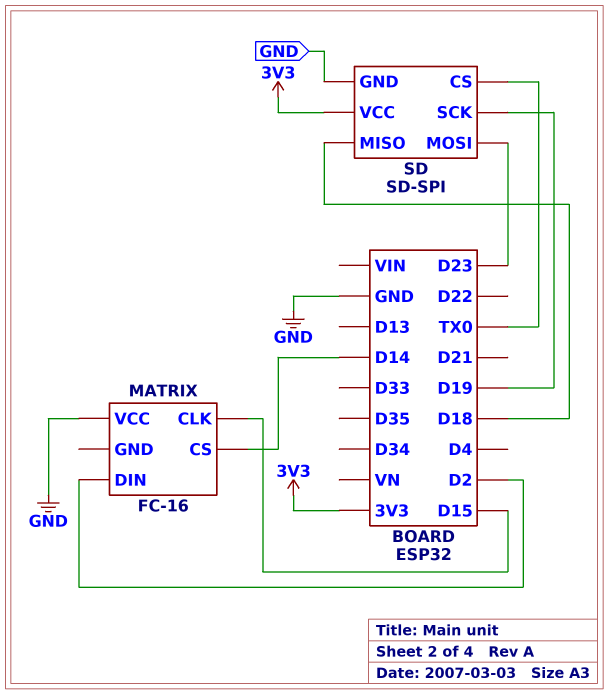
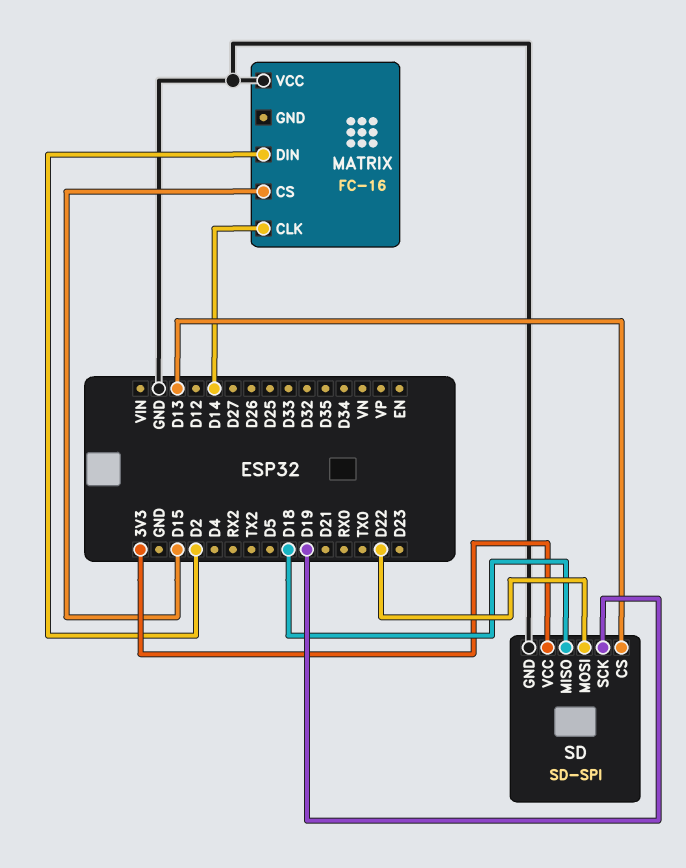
MATRIX pin CLK: D15 -> D14
MATRIX pin CS: D14 -> D15
SD pin CS: TX0 -> D13
SD pin MOSI: D23 -> D22

